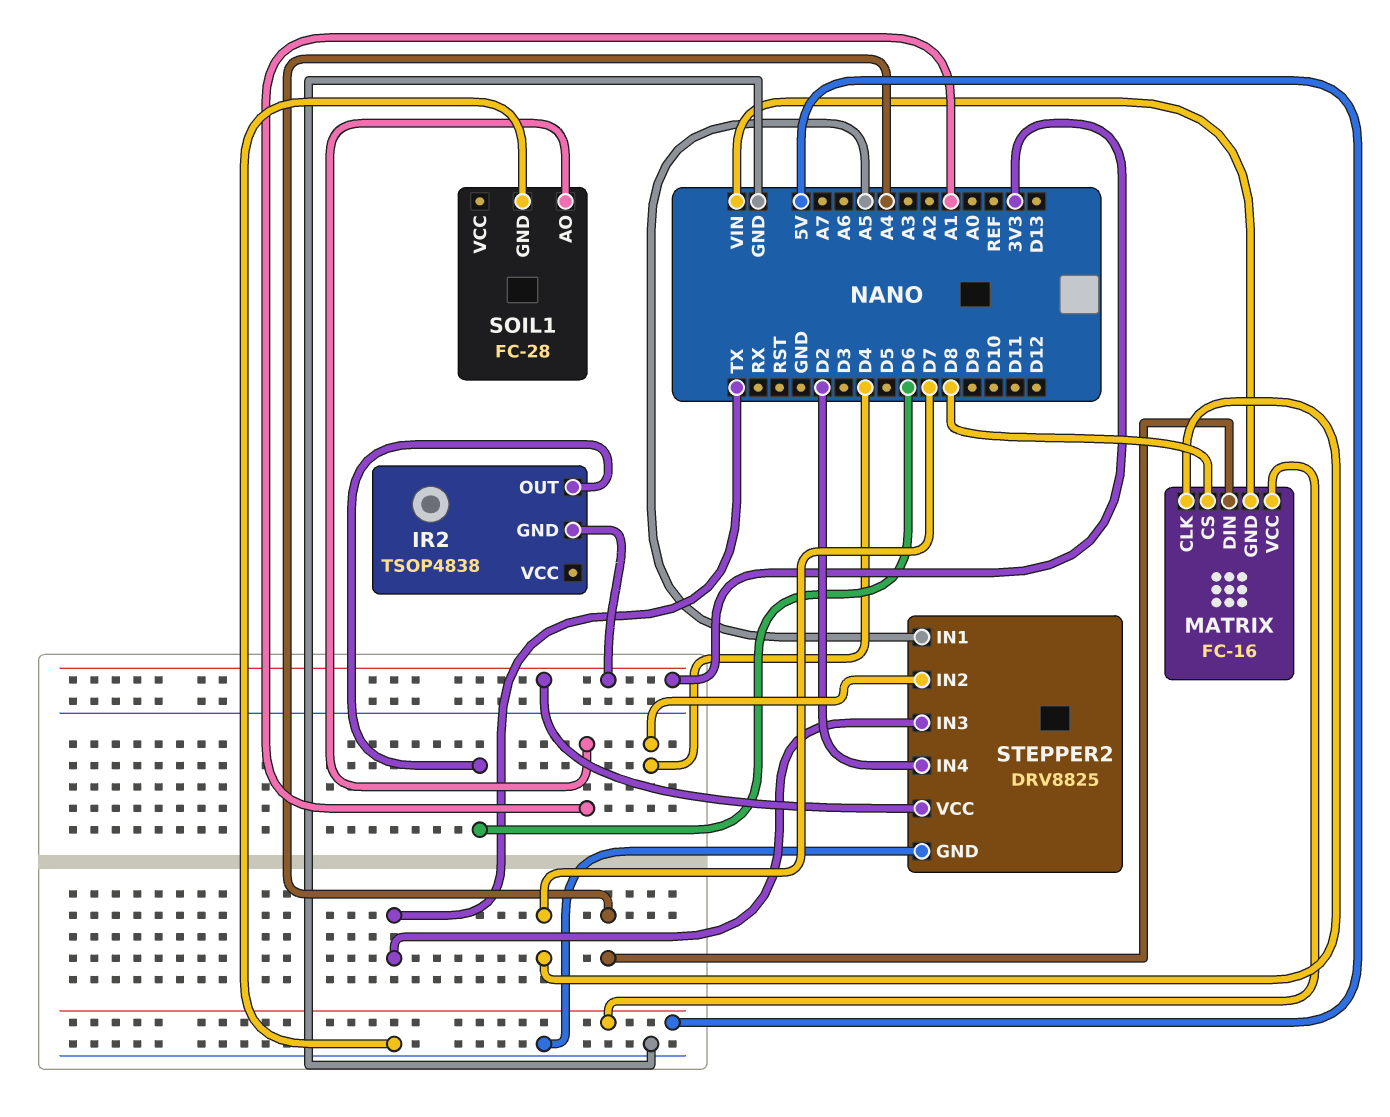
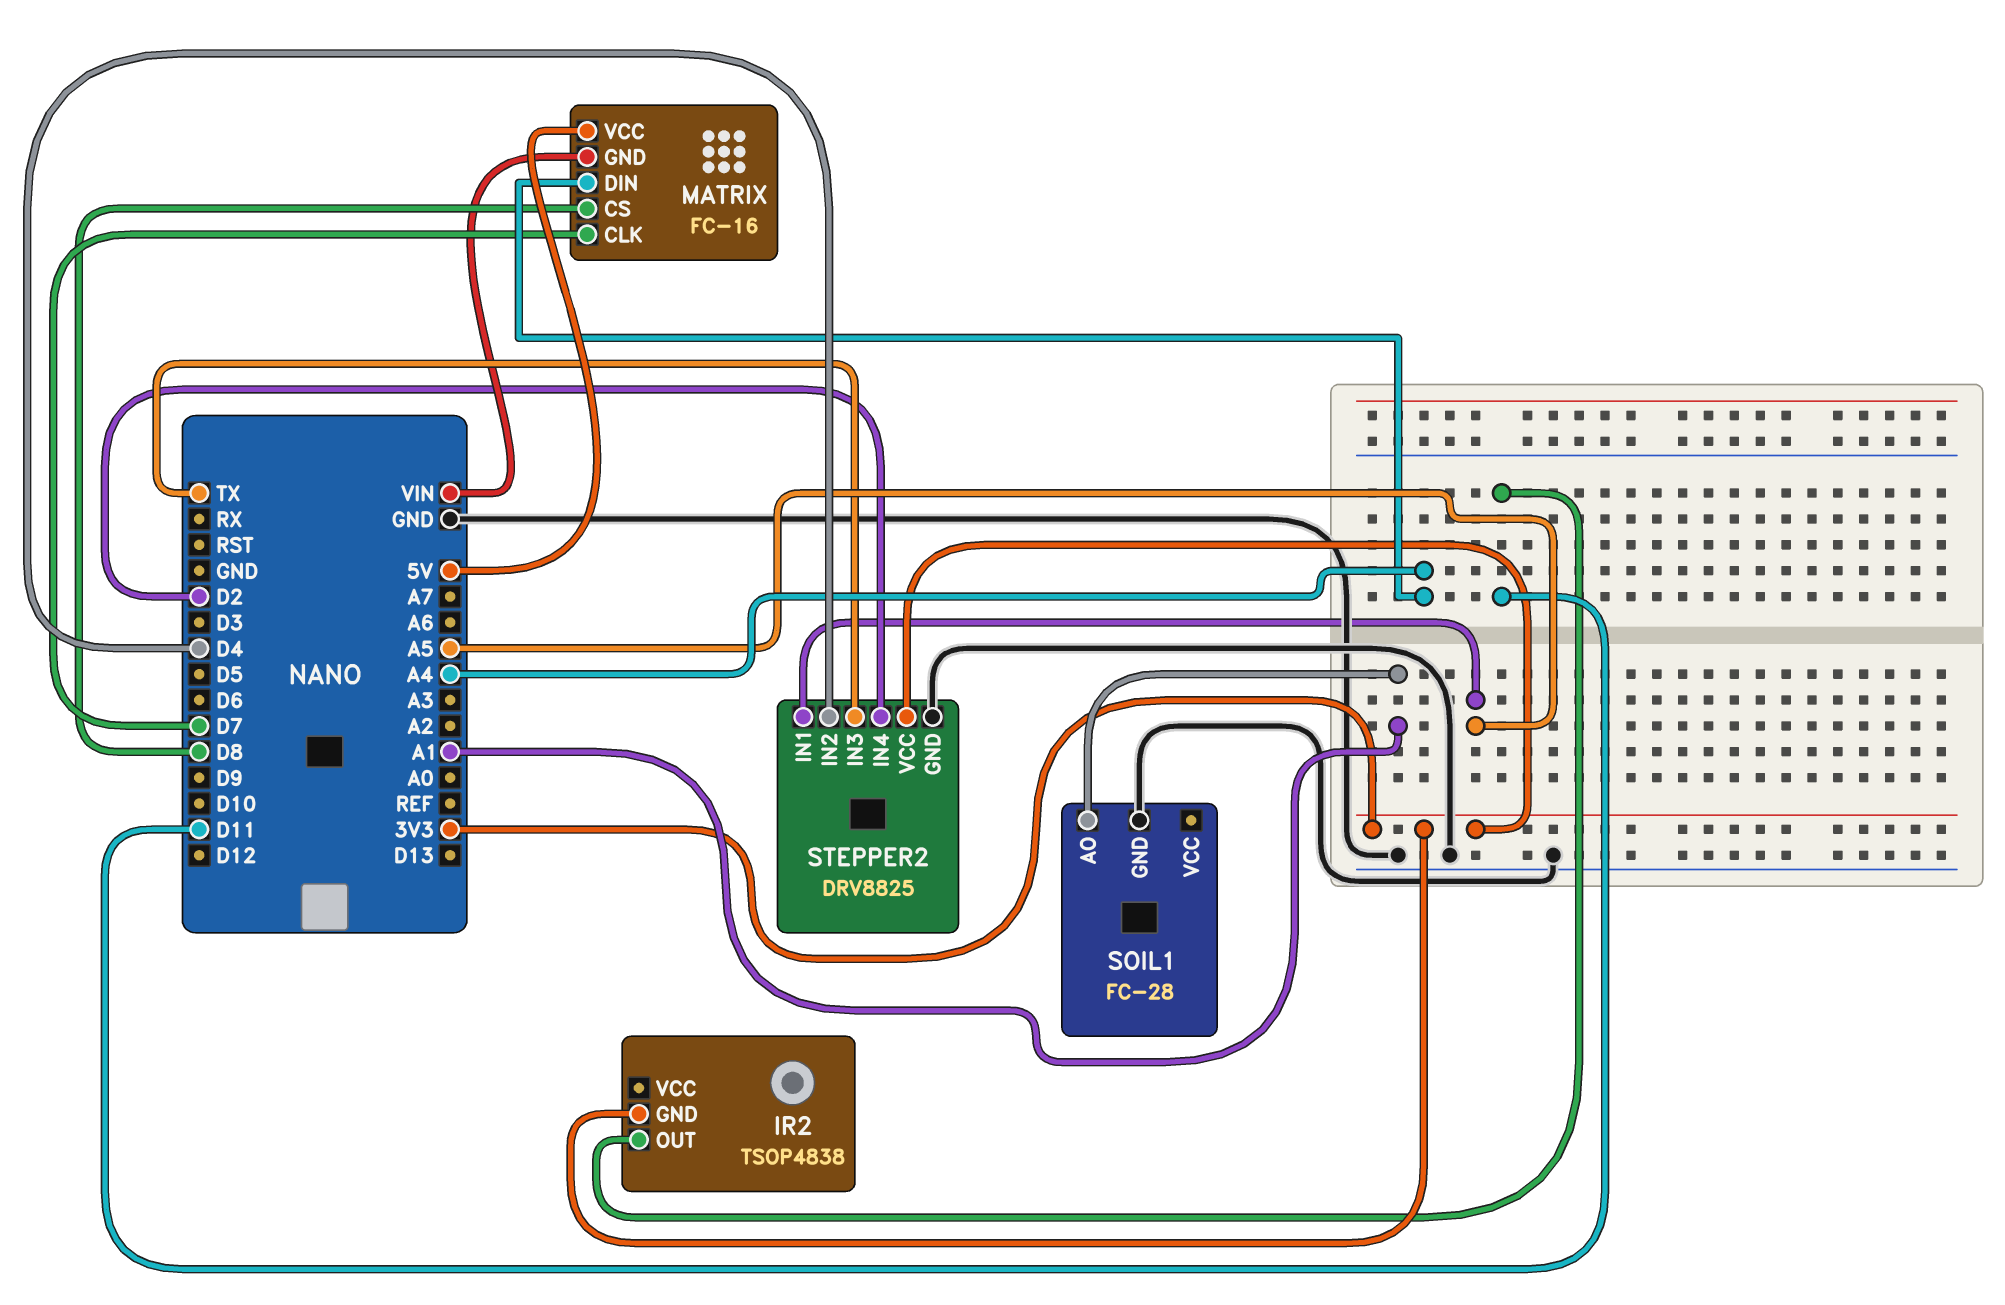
IR2 pin OUT: D6 -> D11

